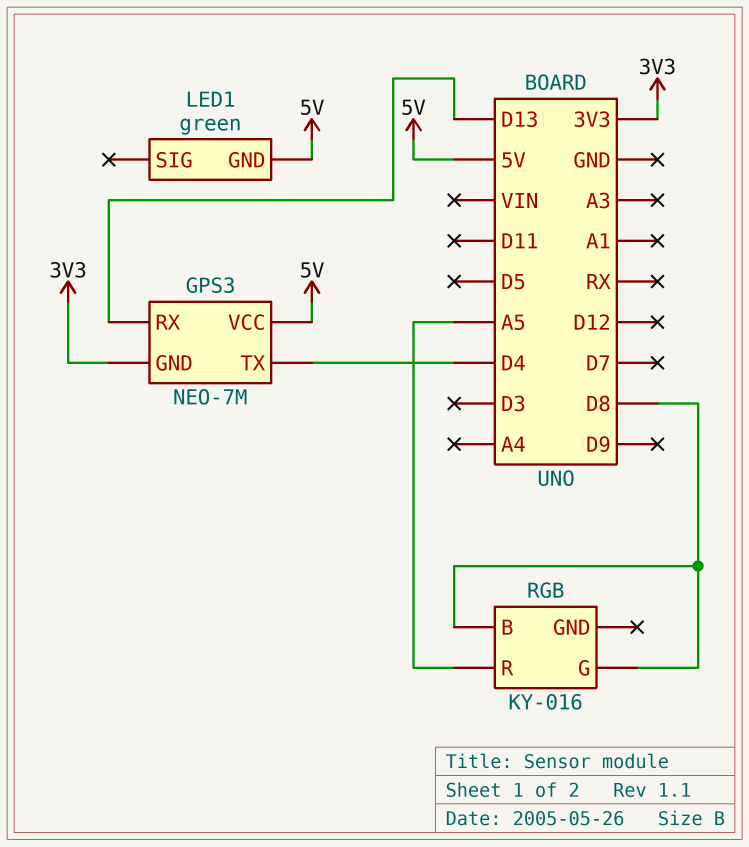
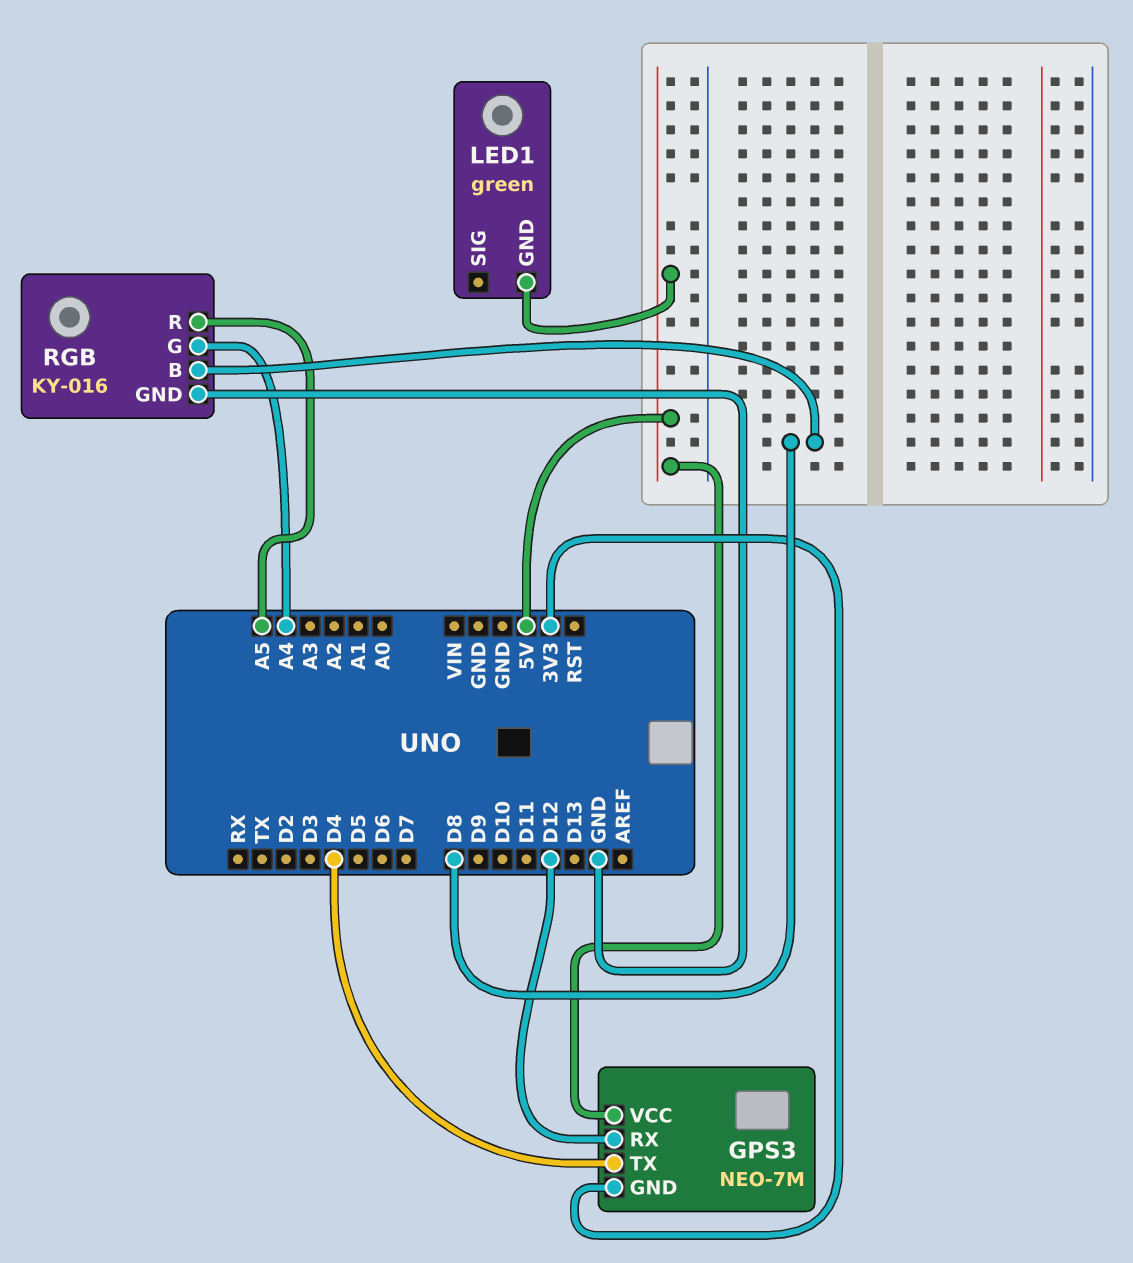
GPS3 pin RX: D13 -> D12
RGB pin G: D8 -> A4
RGB pin GND: none -> GND

